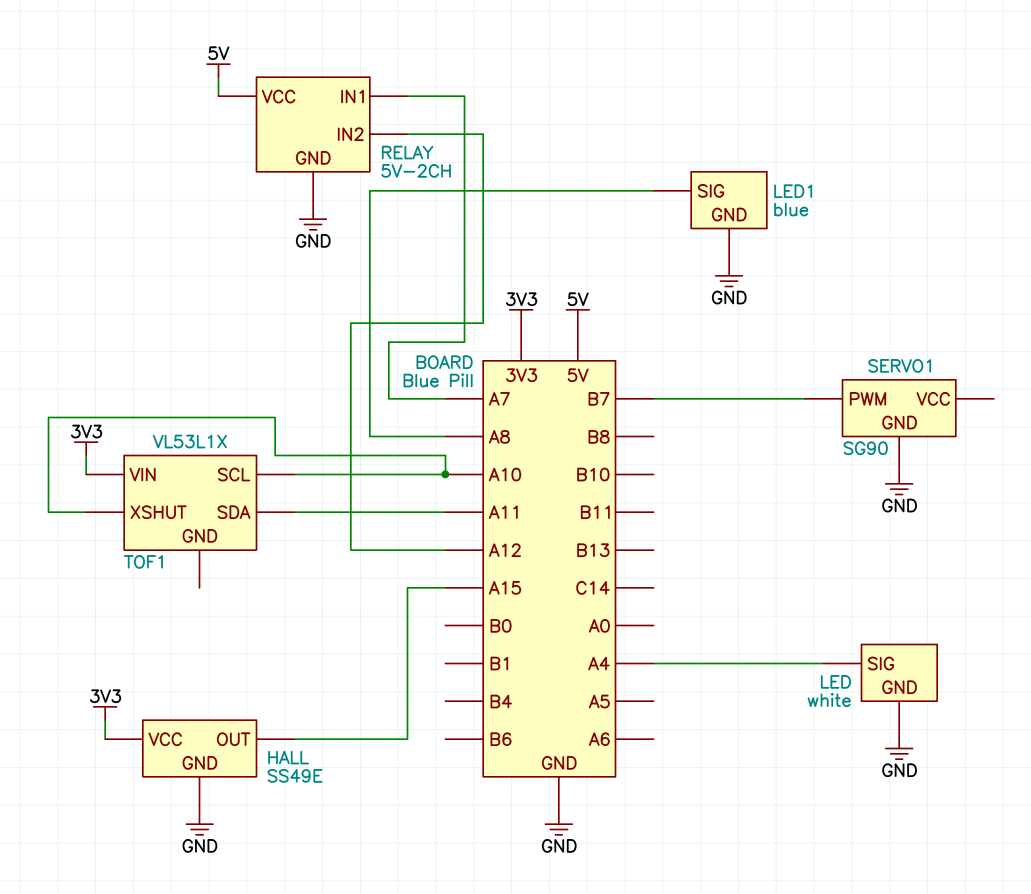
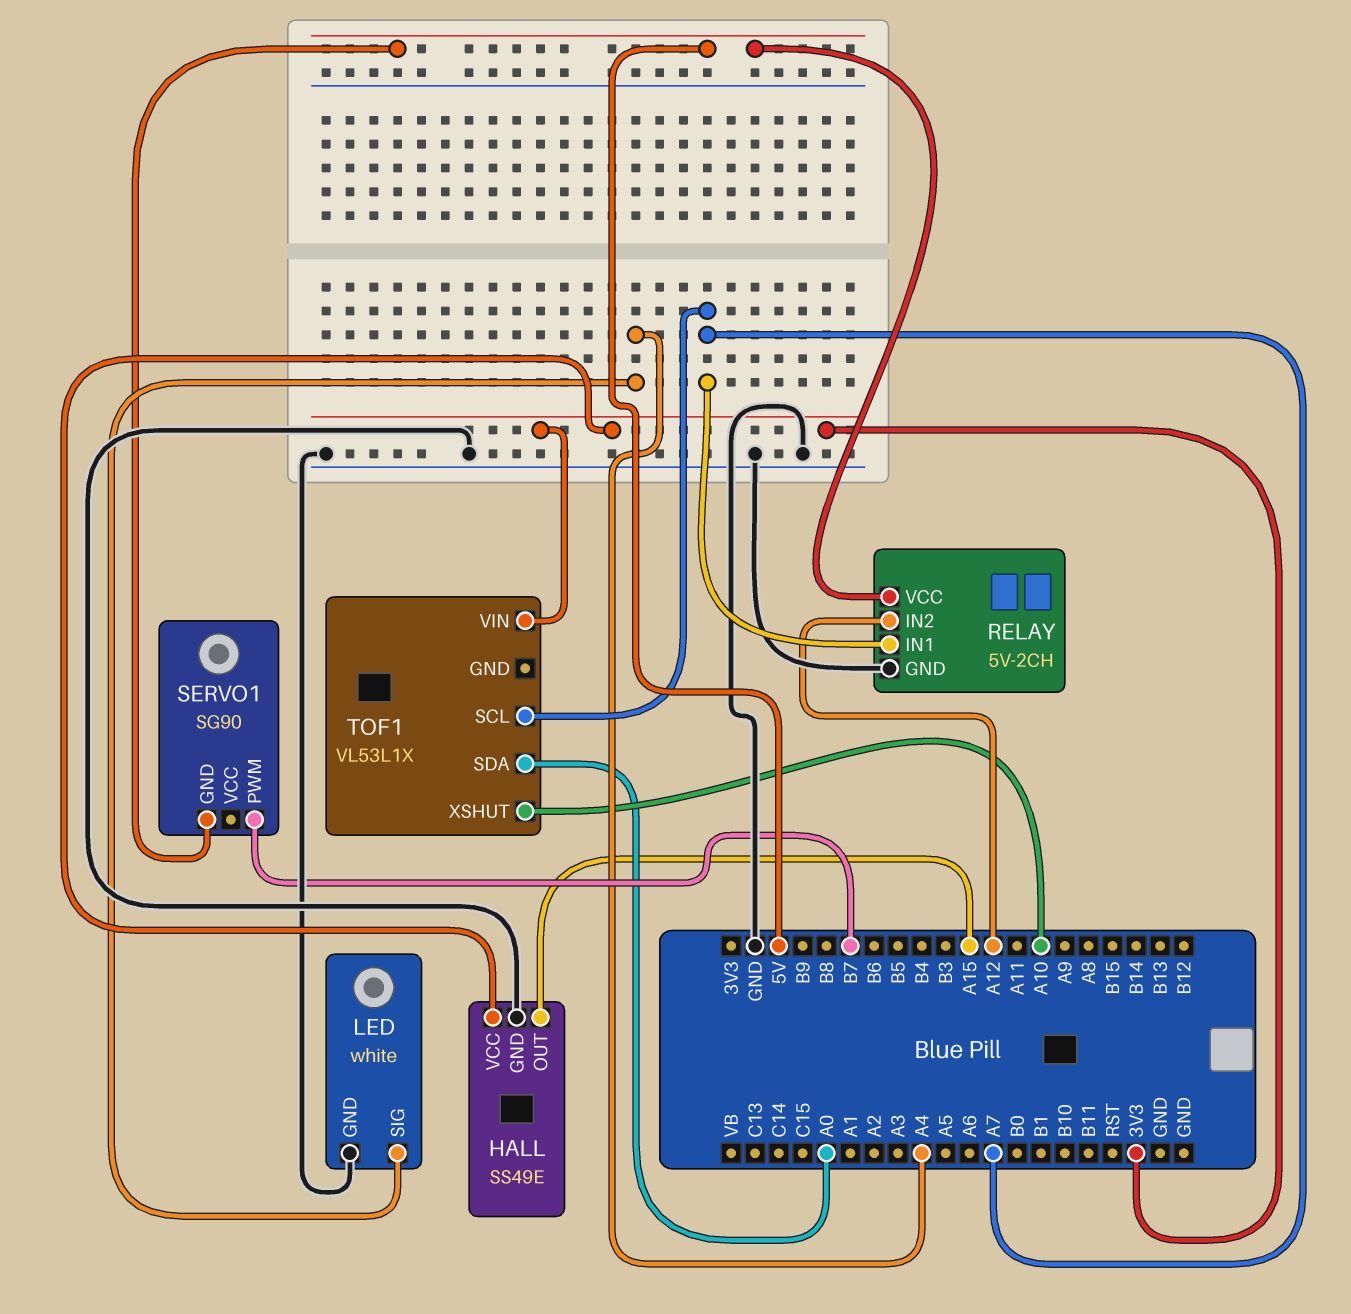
LED1: blue -> none
LED1 pin GND: GND -> none
LED1 pin SIG: A8 -> none
SERVO1 pin GND: GND -> 5V
TOF1 pin SCL: A10 -> A7
TOF1 pin SDA: A11 -> A0

